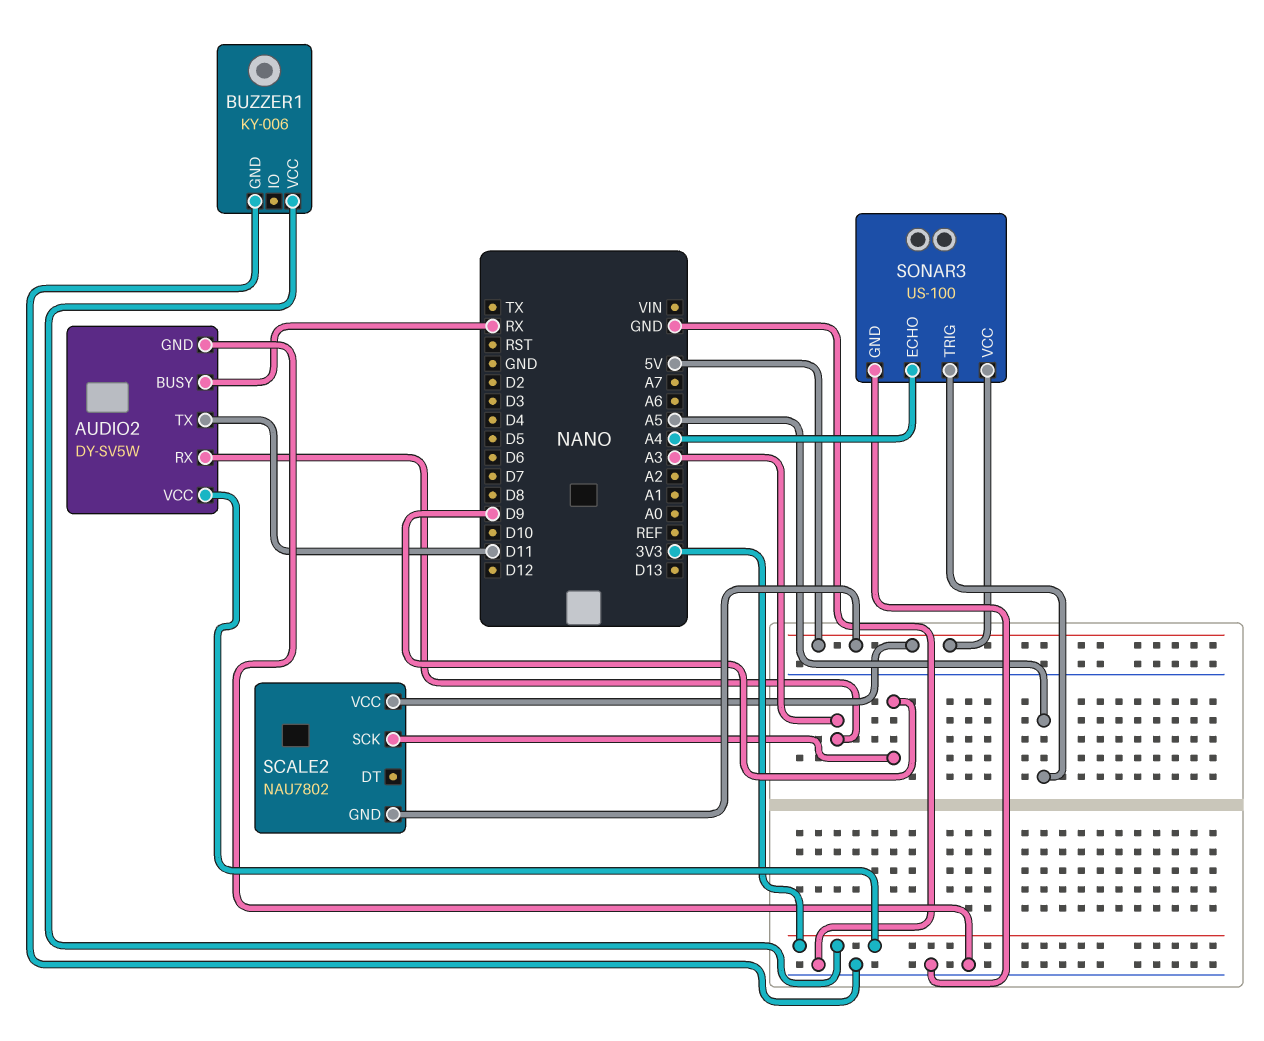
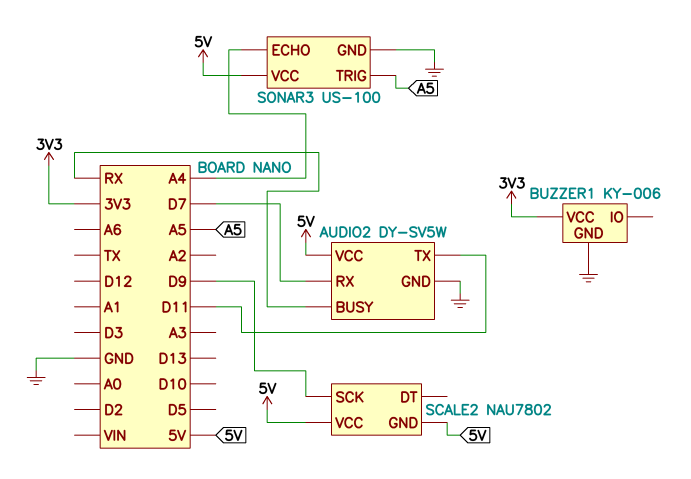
AUDIO2 pin RX: A3 -> D7
AUDIO2 pin VCC: 3V3 -> 5V

